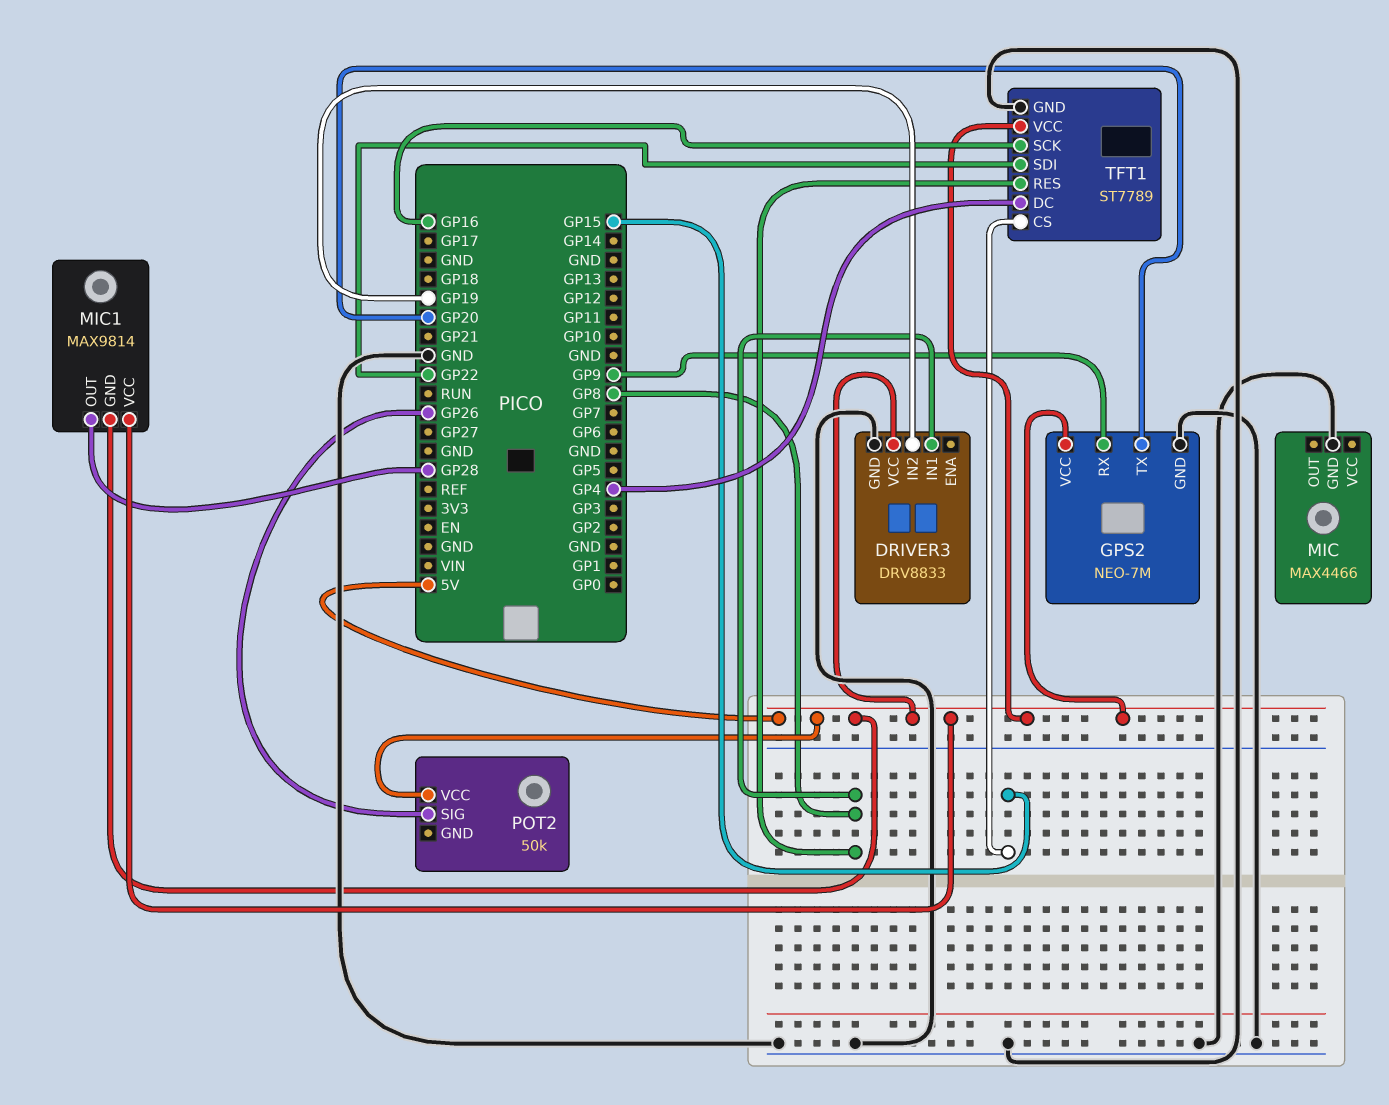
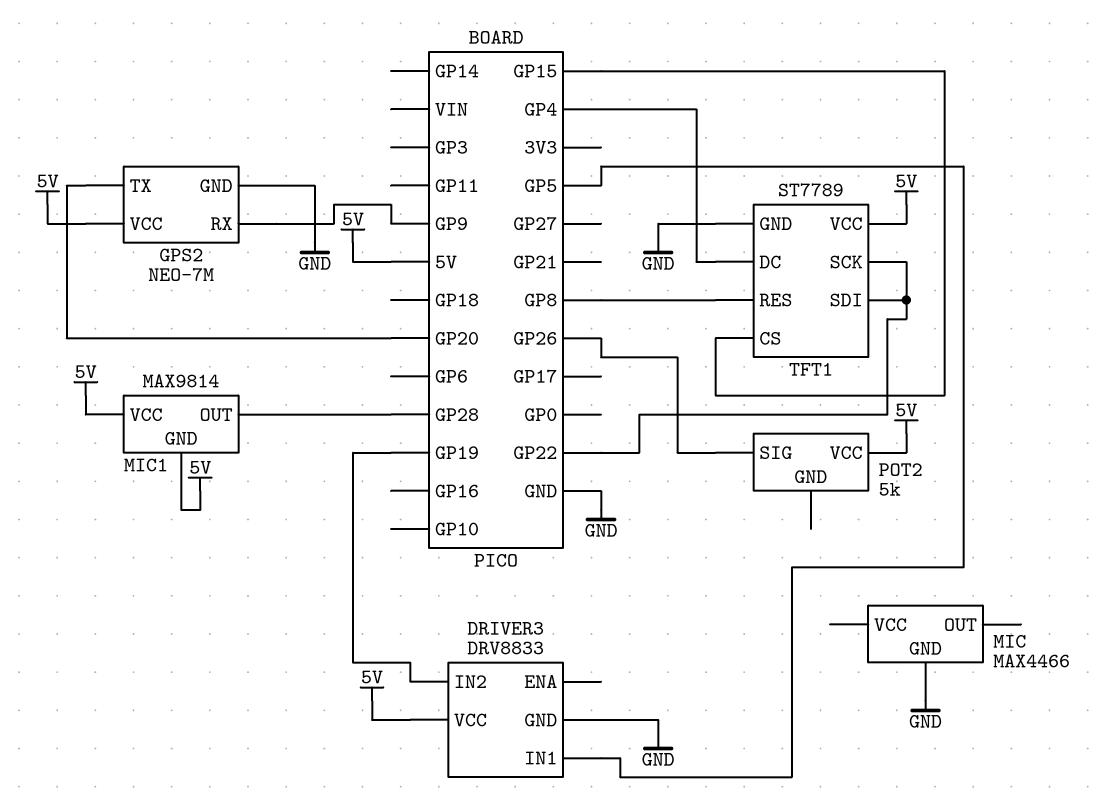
DRIVER3 pin IN1: GP8 -> GP5
POT2: 50k -> 5k
TFT1 pin SCK: GP16 -> GP22

